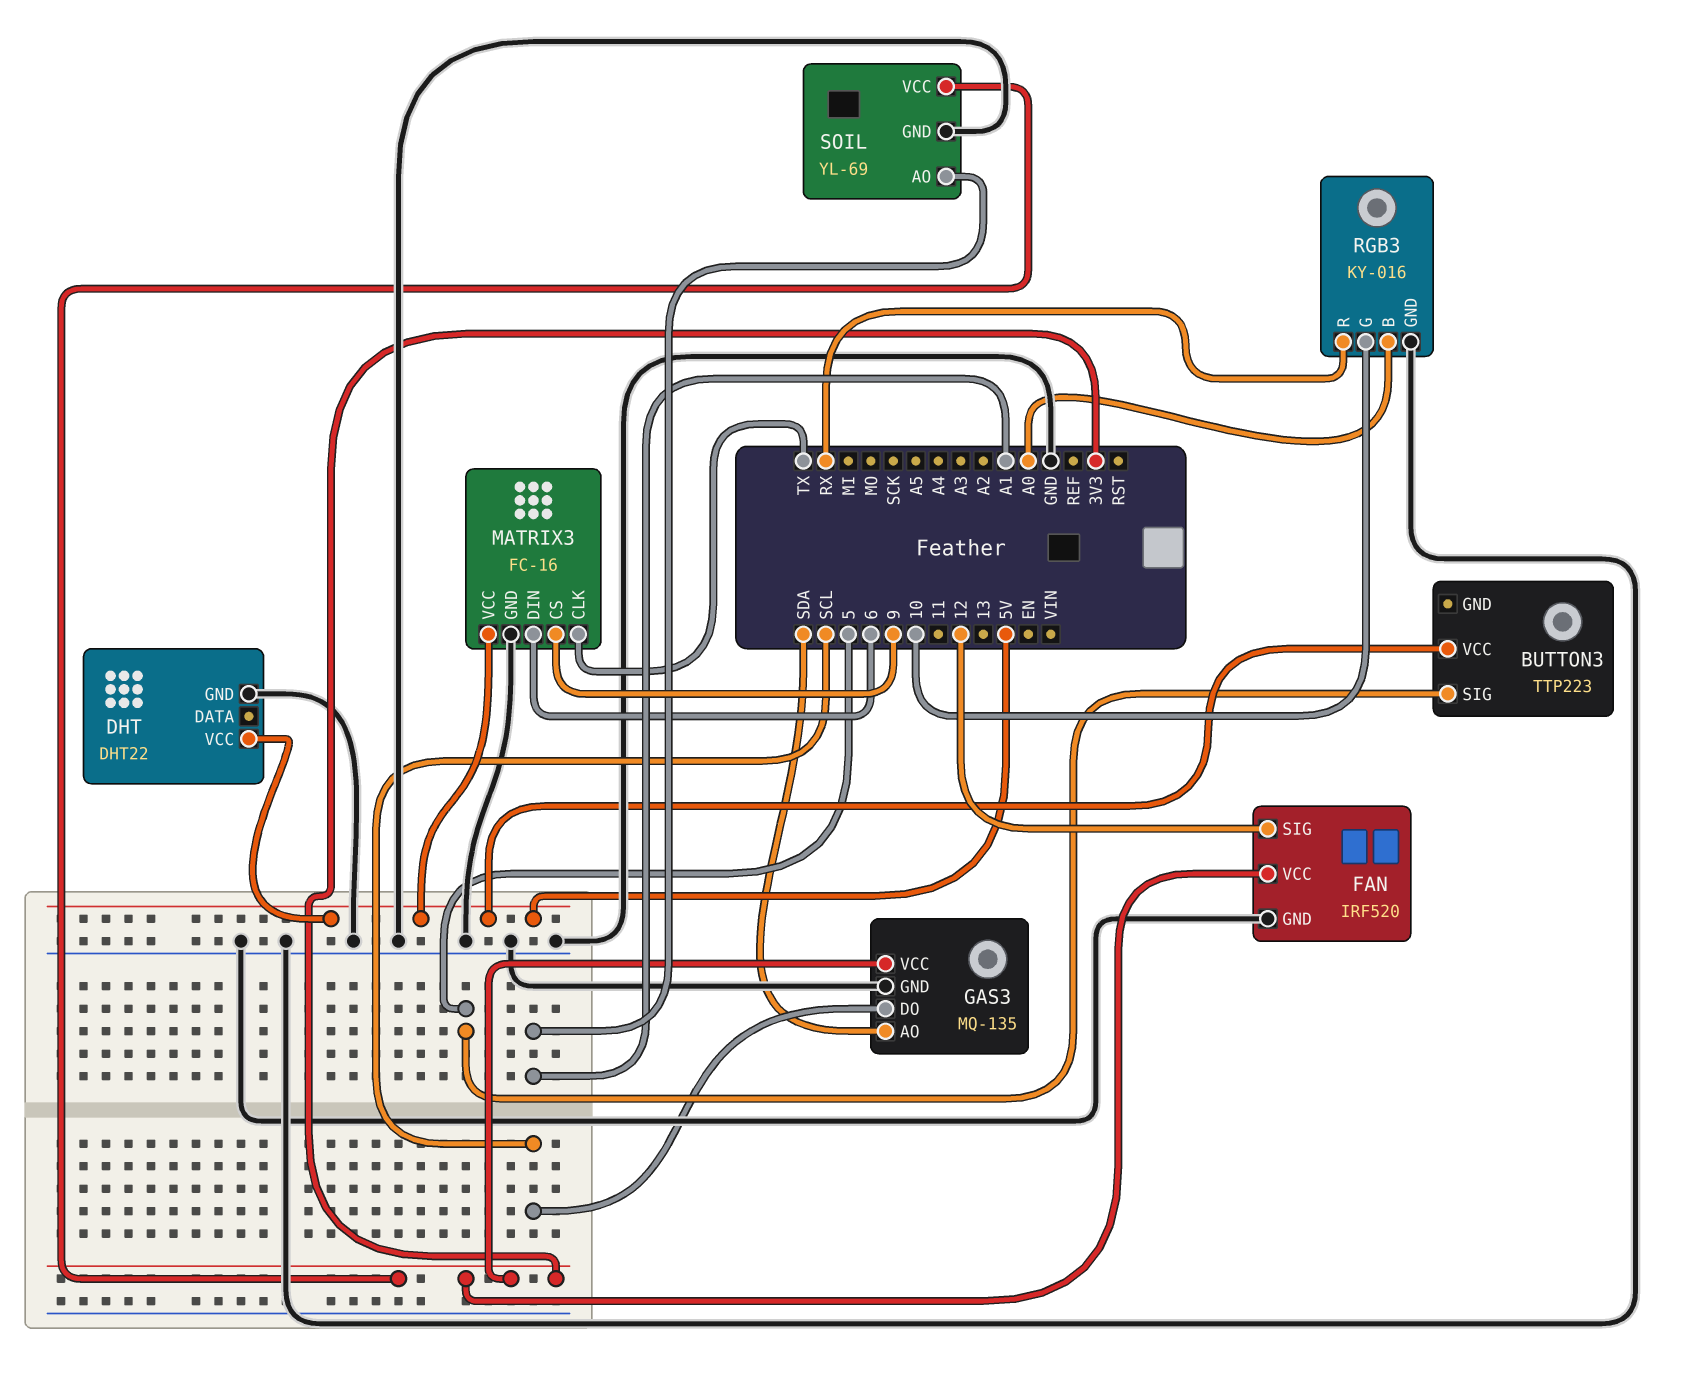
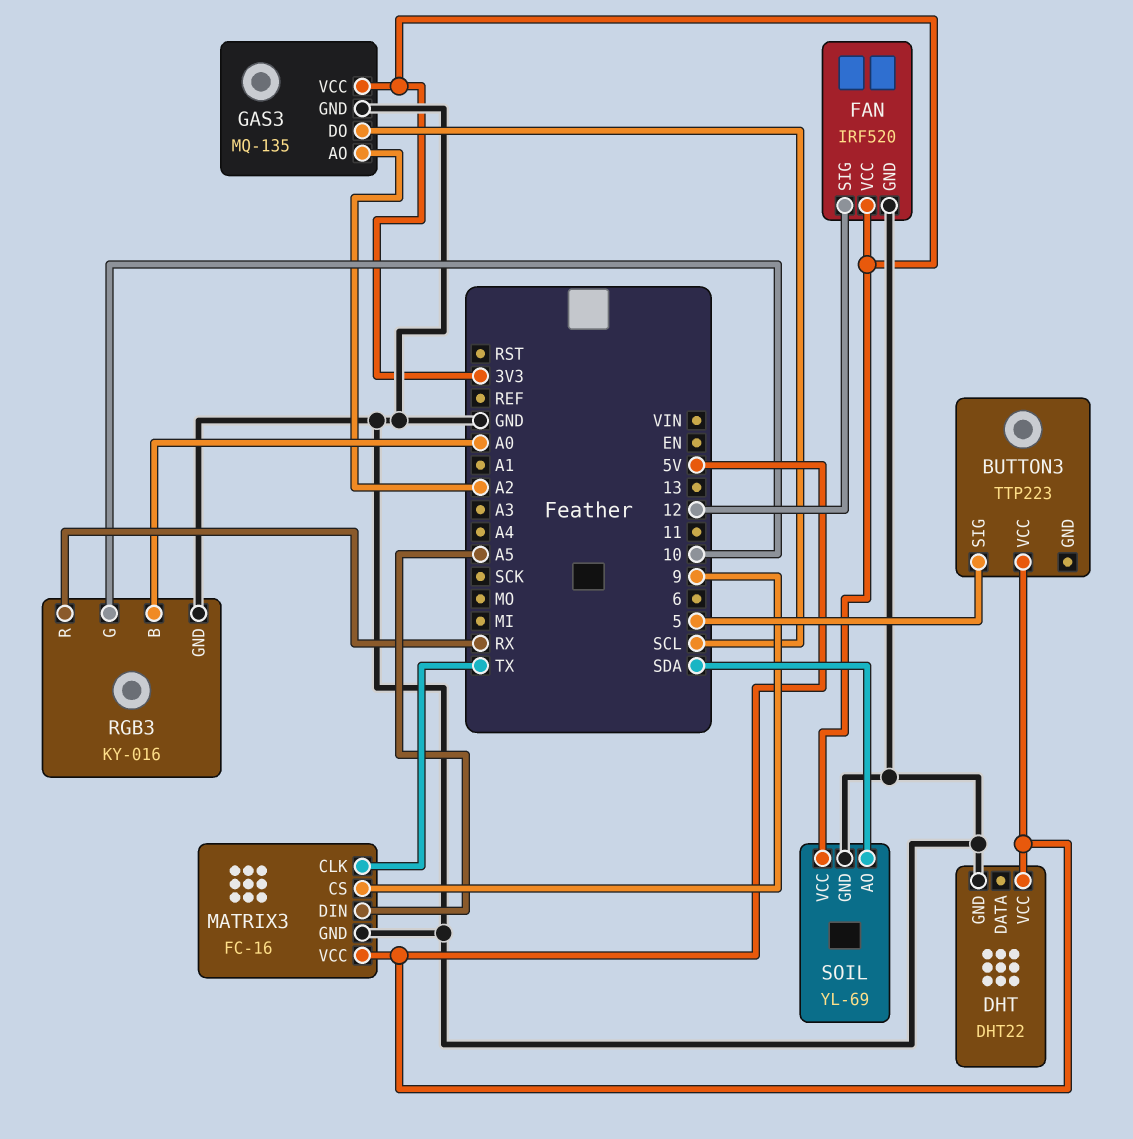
GAS3 pin AO: SDA -> A2
MATRIX3 pin DIN: 6 -> A5
SOIL pin AO: A1 -> SDA

